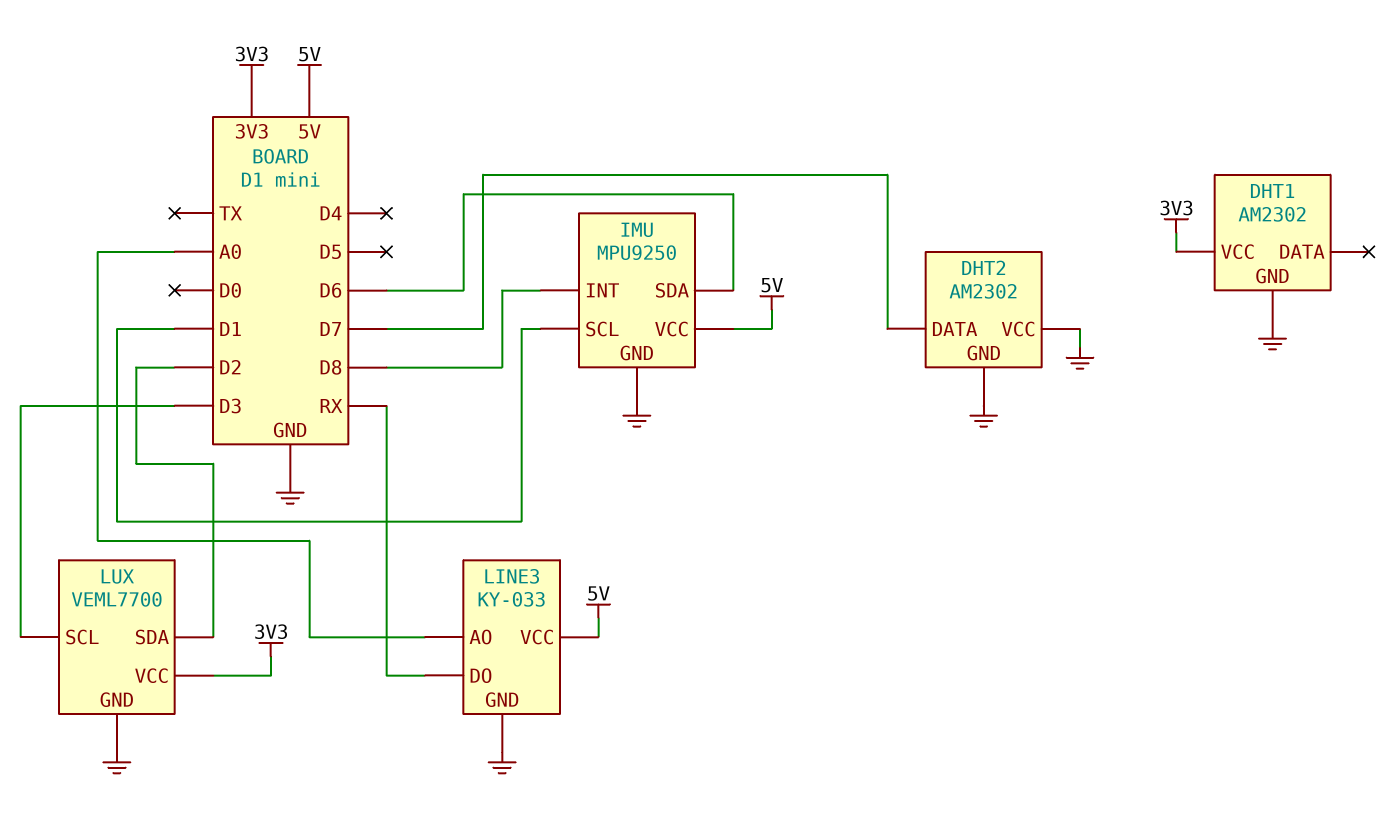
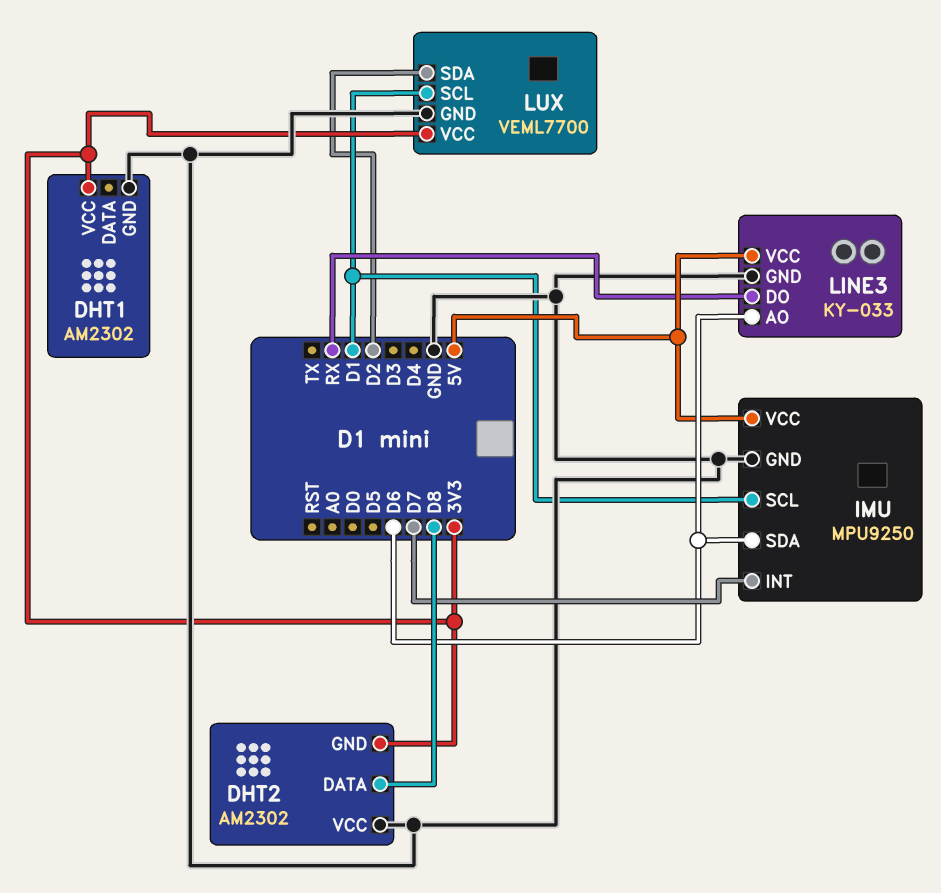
DHT2 pin DATA: D7 -> D8
DHT2 pin GND: GND -> 3V3
IMU pin INT: D8 -> D7
LINE3 pin AO: A0 -> D6
LUX pin SCL: D3 -> D1

